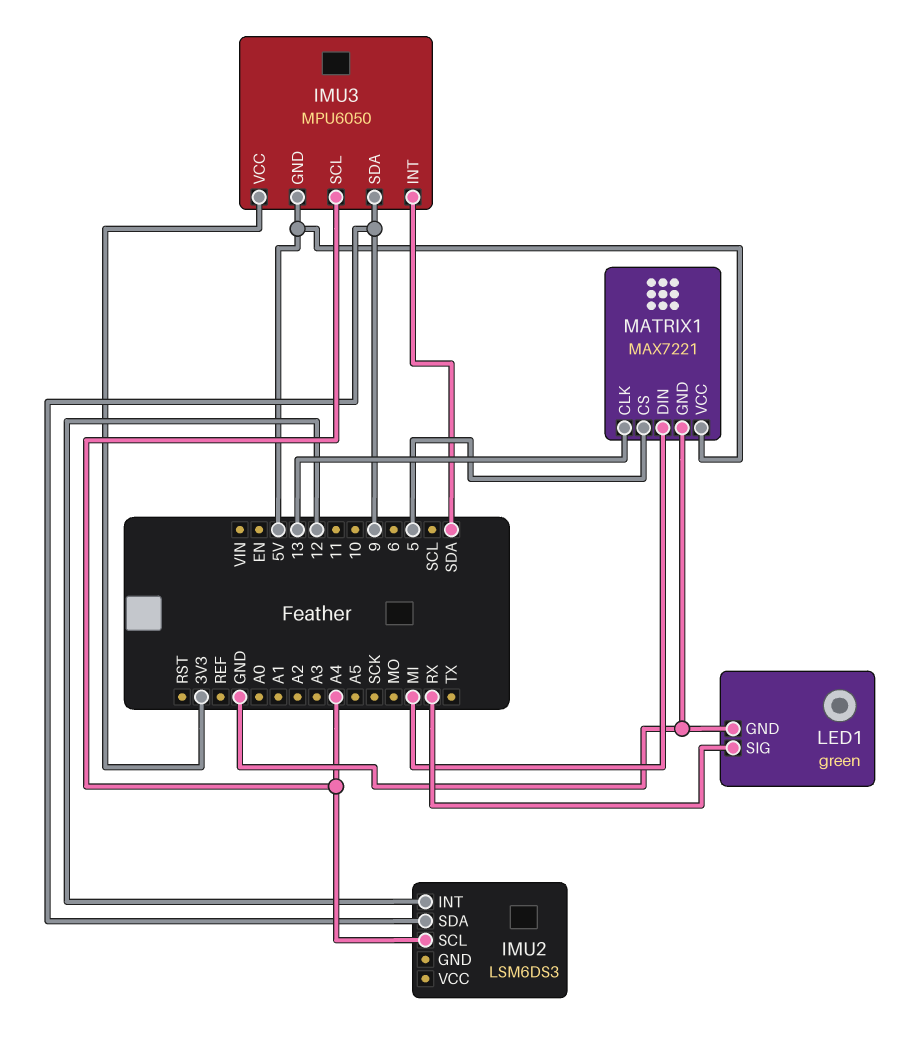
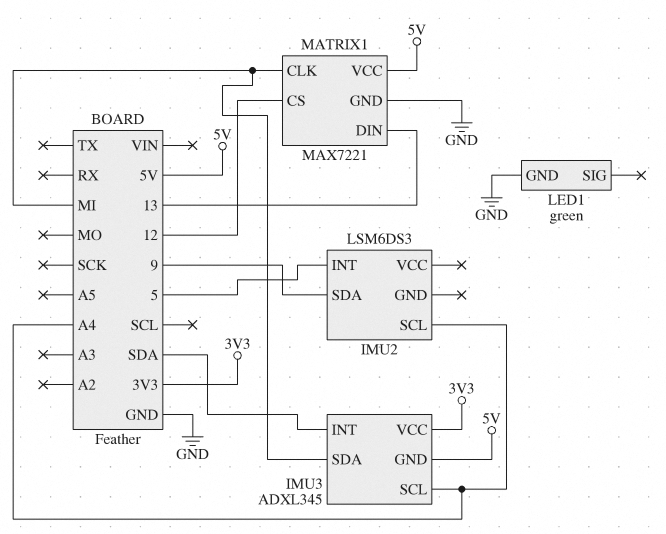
IMU2 pin INT: 12 -> 5
IMU3: MPU6050 -> ADXL345
IMU3 pin SDA: 9 -> MI
LED1 pin SIG: RX -> none
MATRIX1 pin CLK: 13 -> MI
MATRIX1 pin CS: 5 -> 12
MATRIX1 pin DIN: MI -> 13

